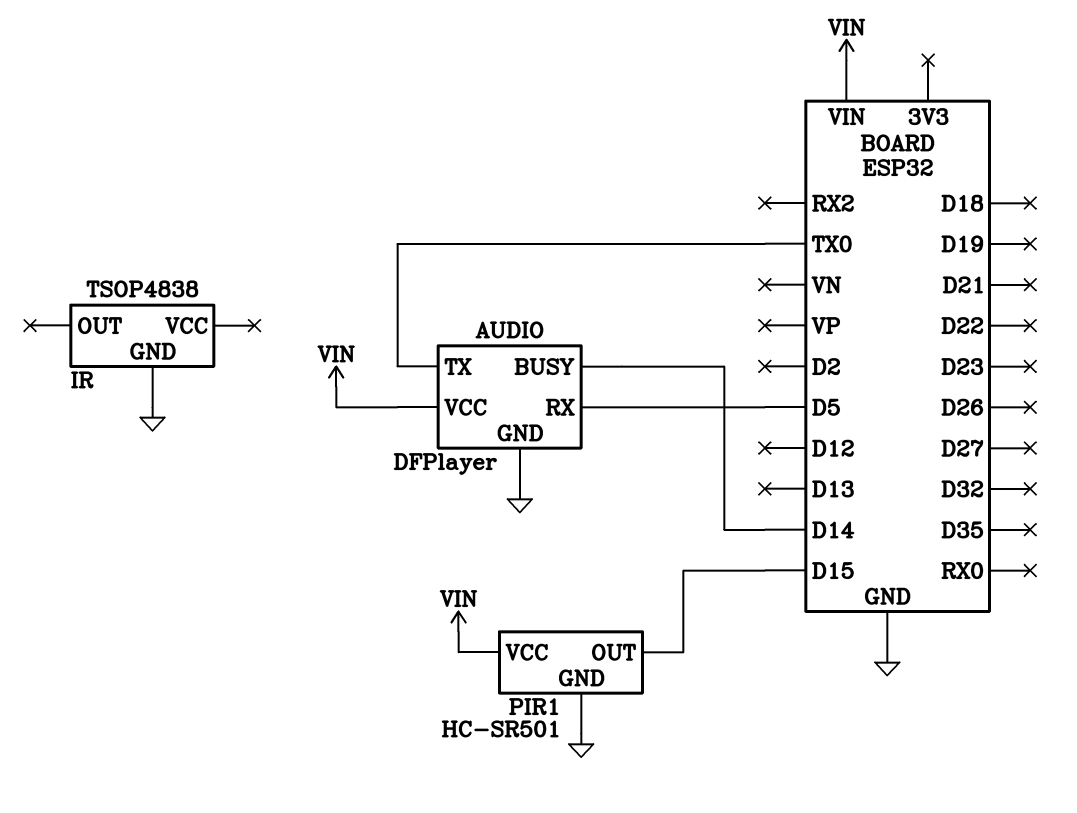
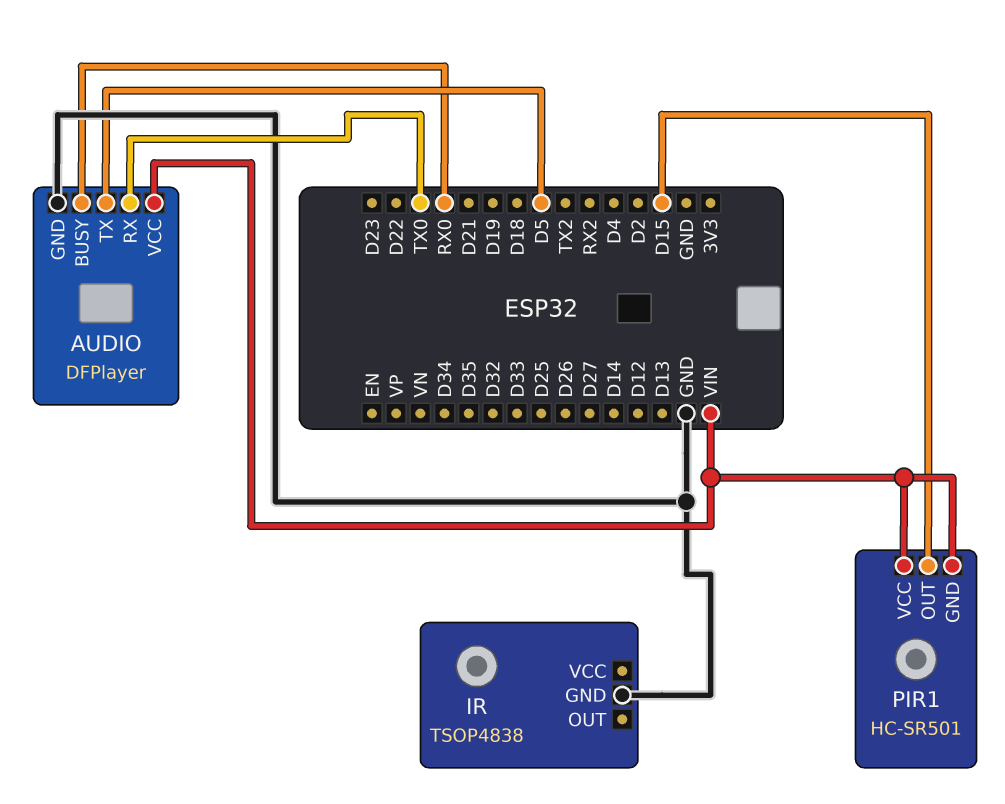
AUDIO pin BUSY: D14 -> RX0
AUDIO pin RX: D5 -> TX0
AUDIO pin TX: TX0 -> D5
PIR1 pin GND: GND -> VIN

